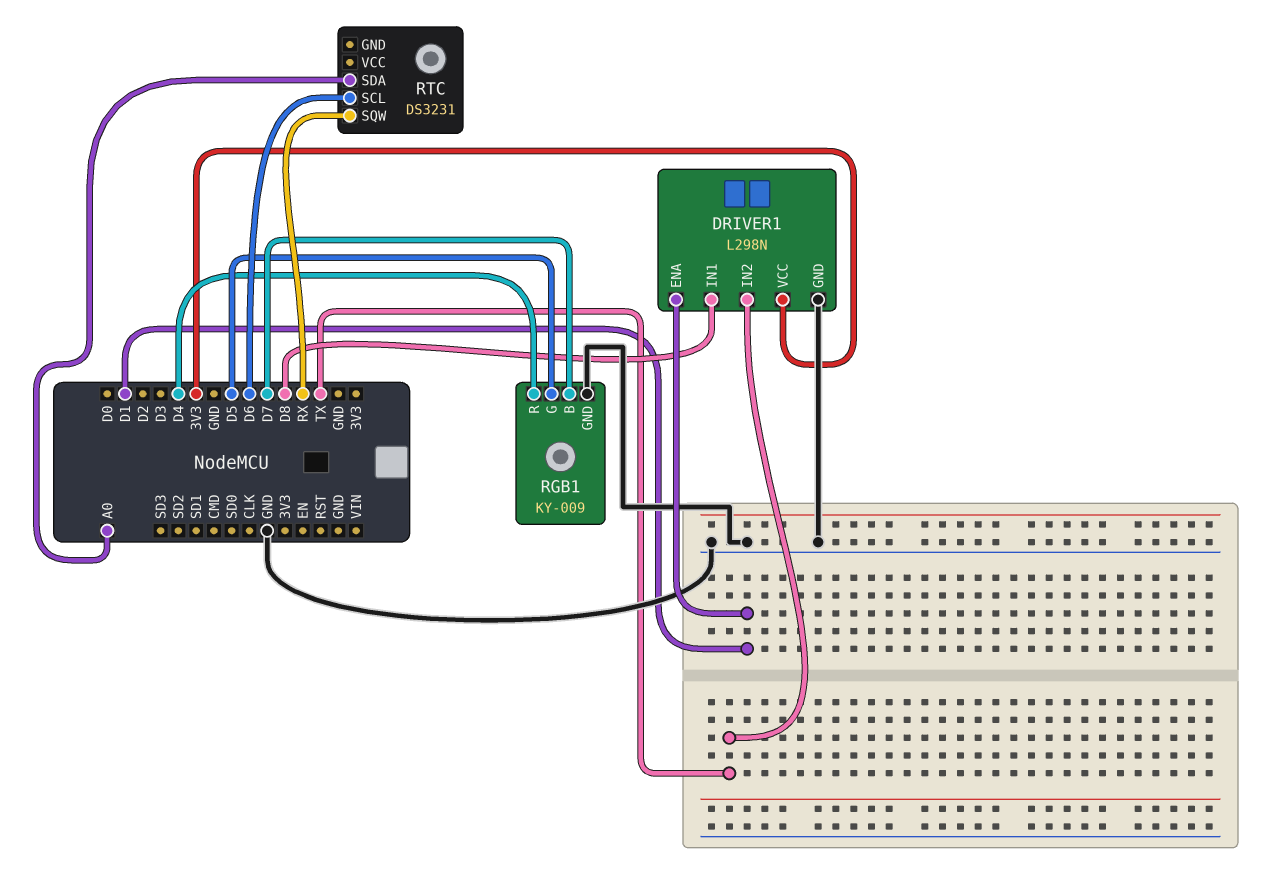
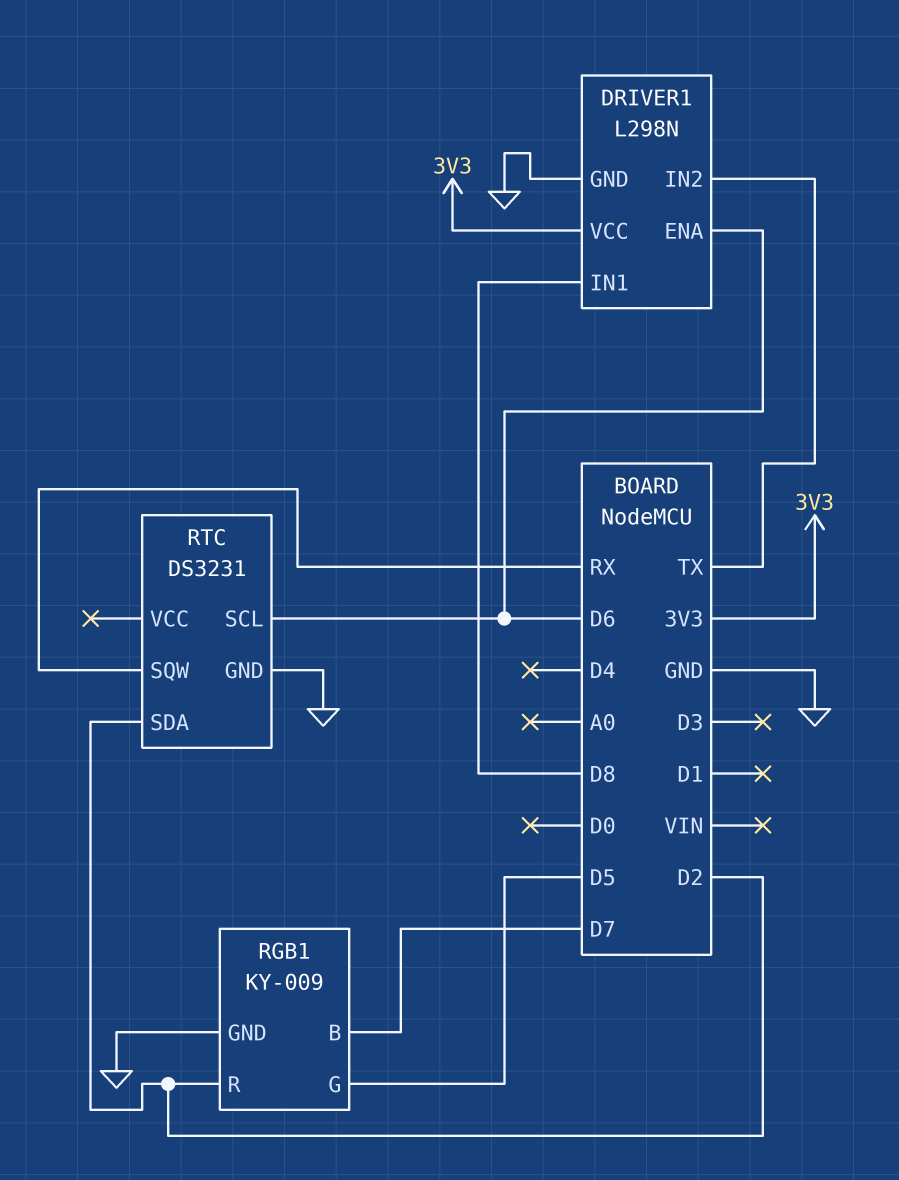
DRIVER1 pin ENA: D1 -> D6
RGB1 pin R: D4 -> D2
RTC pin GND: none -> GND
RTC pin SDA: A0 -> D2

